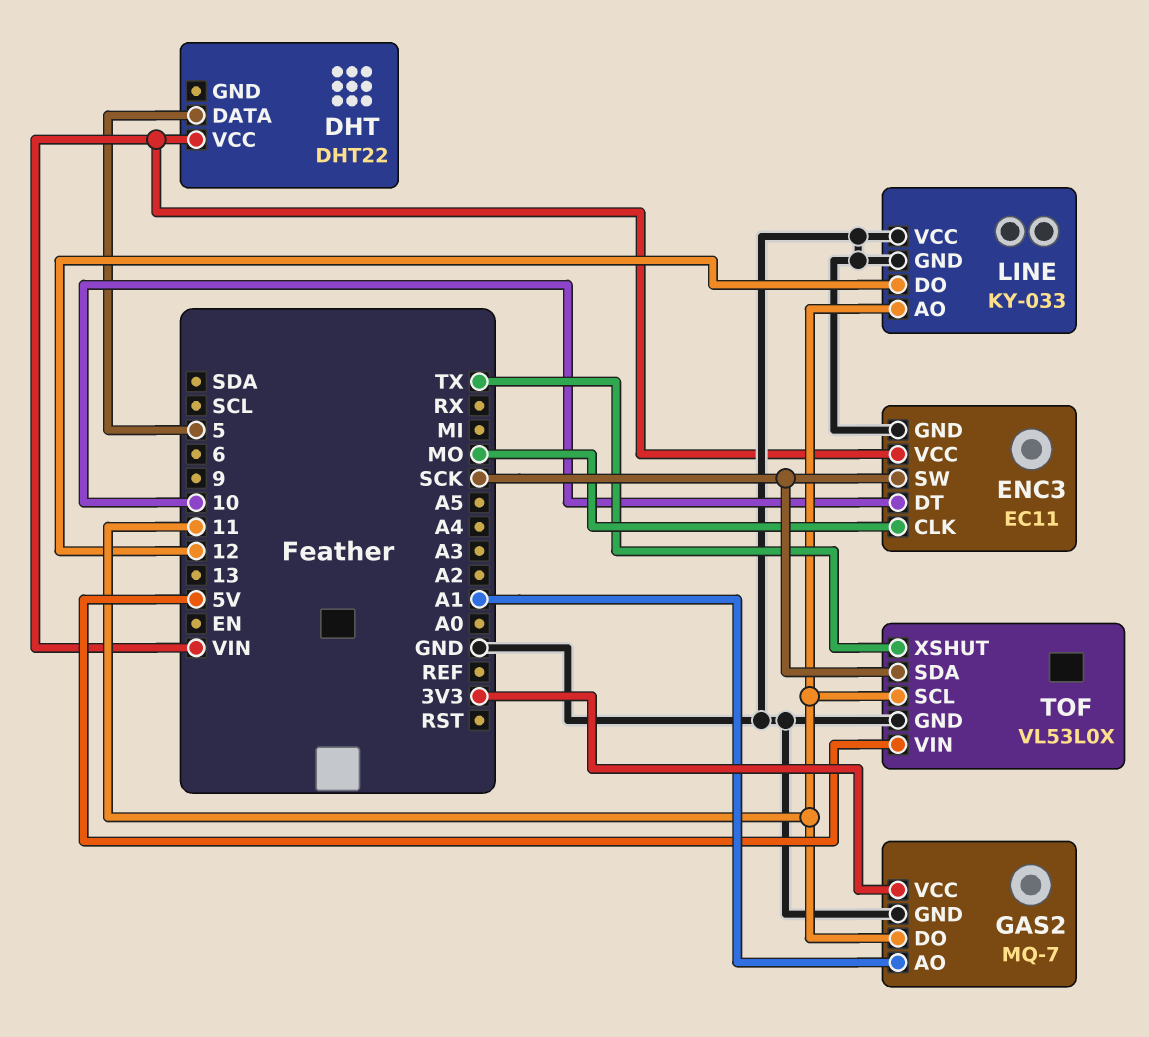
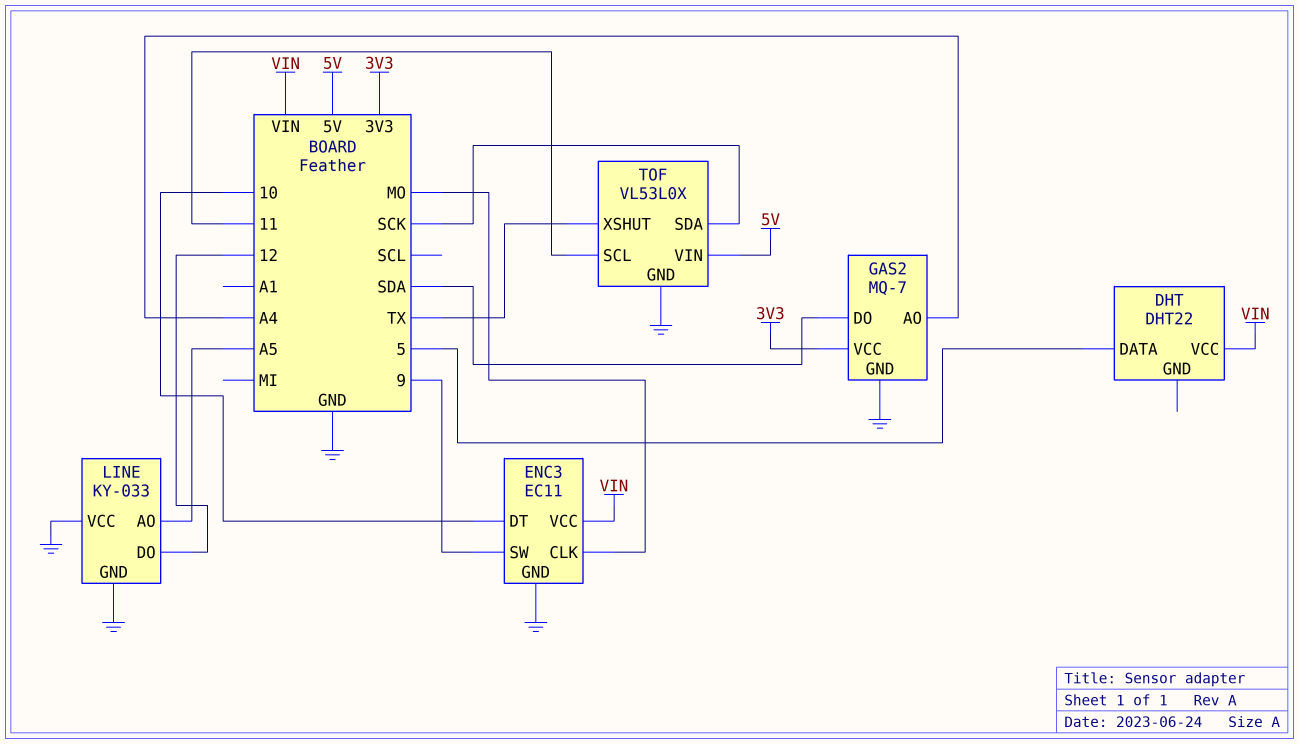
ENC3 pin SW: SCK -> 9
GAS2 pin AO: A1 -> A4
GAS2 pin DO: 11 -> SDA
LINE pin AO: 11 -> A5

